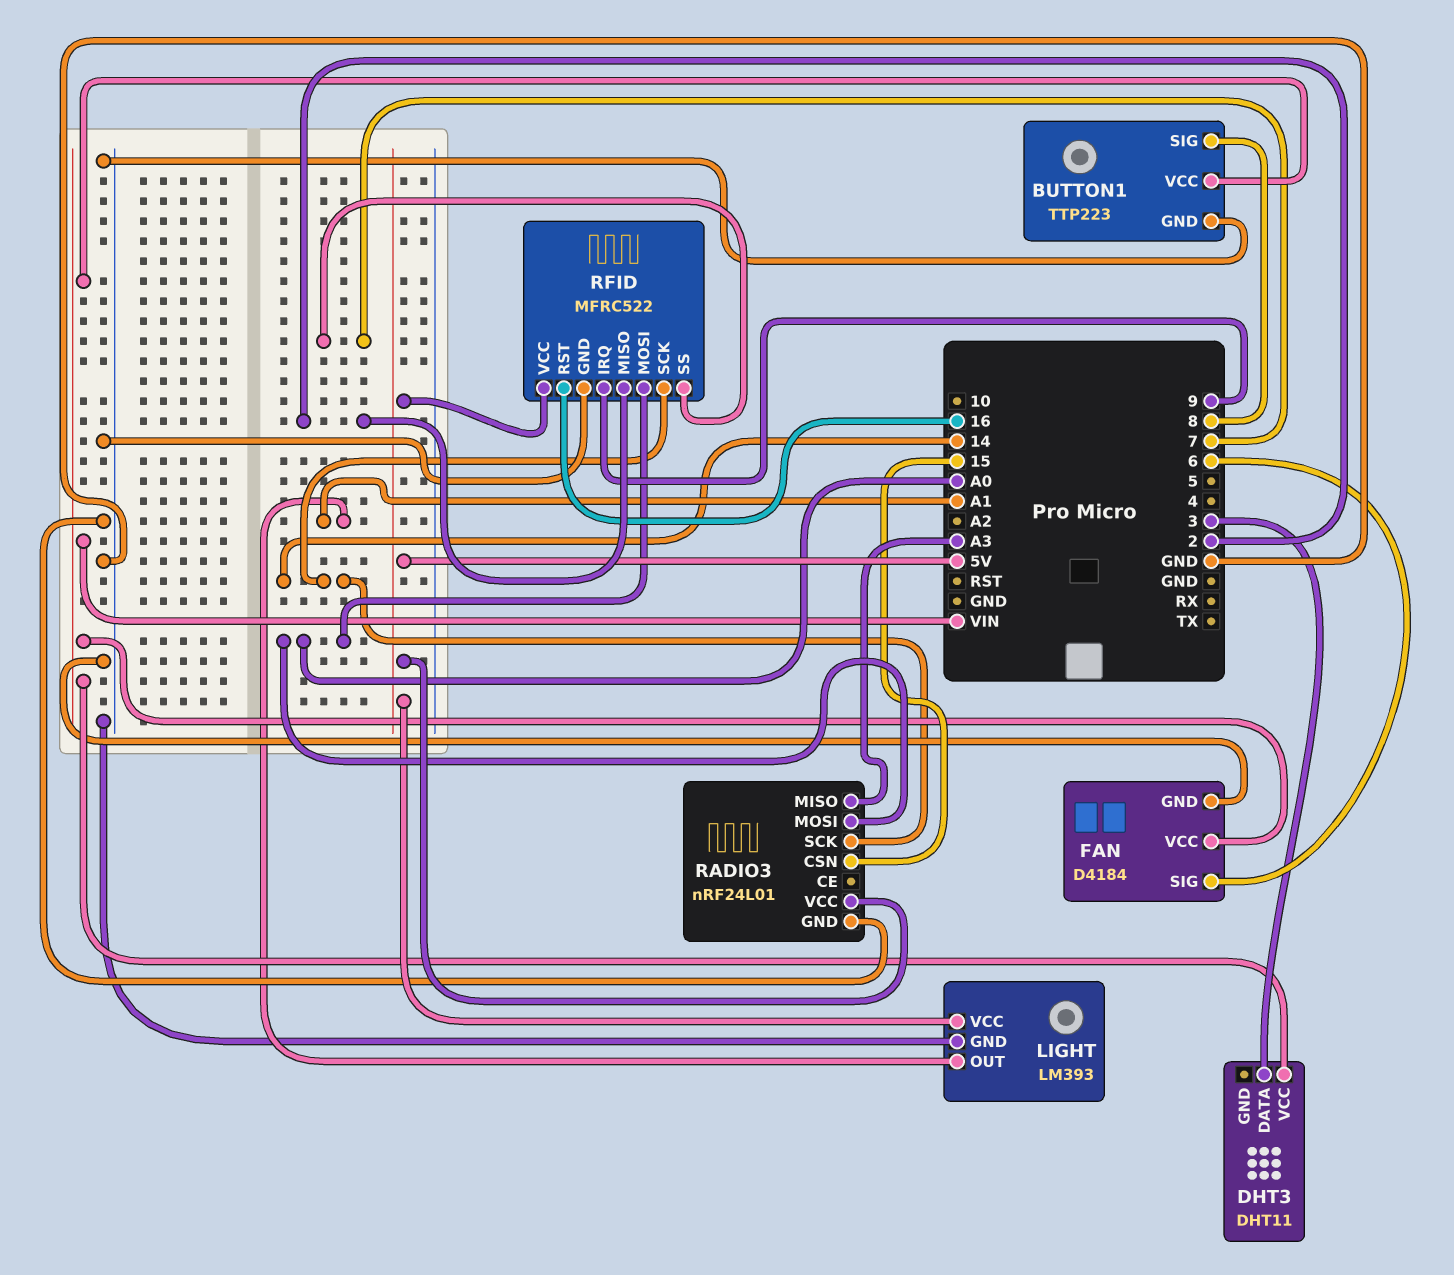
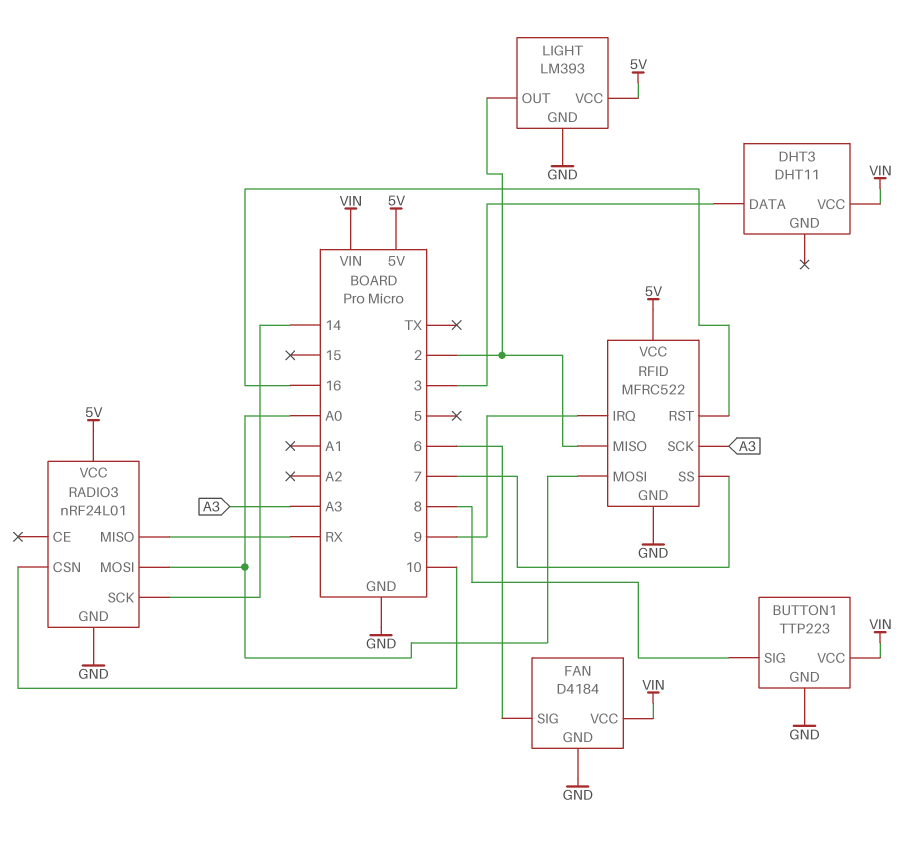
LIGHT pin OUT: A1 -> 2
RADIO3 pin CSN: 15 -> 10
RADIO3 pin MISO: A3 -> RX
RFID pin SCK: 14 -> A3

